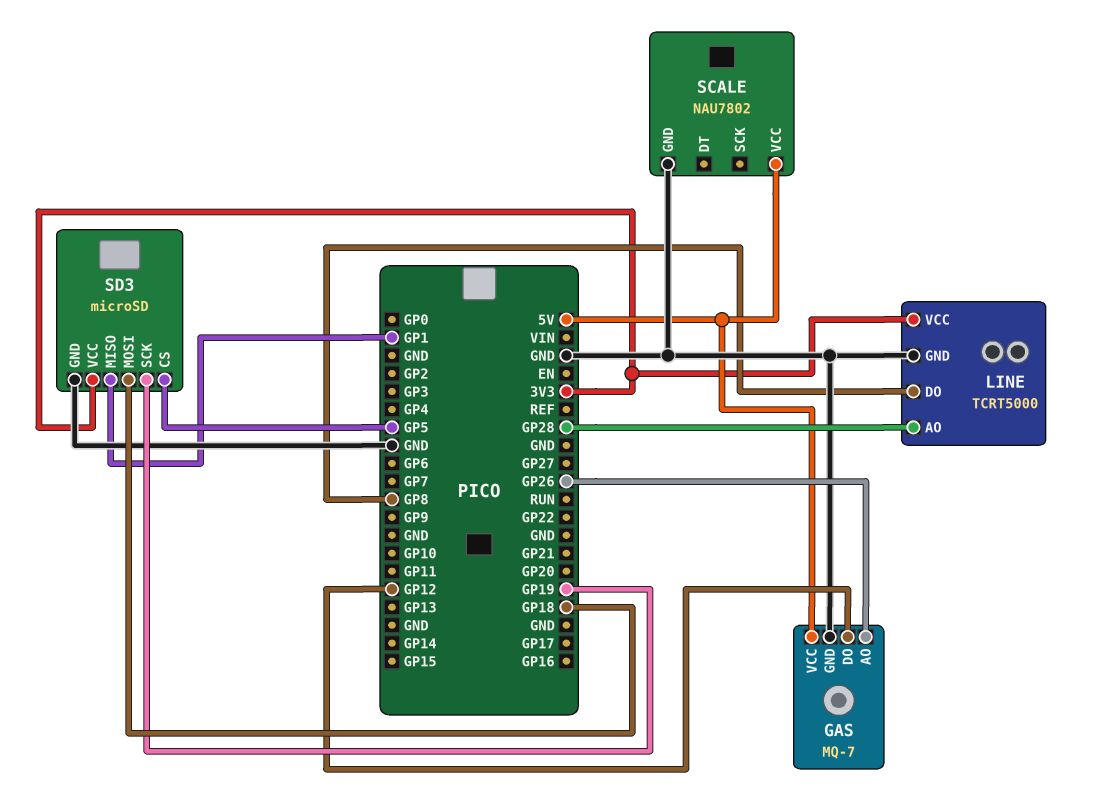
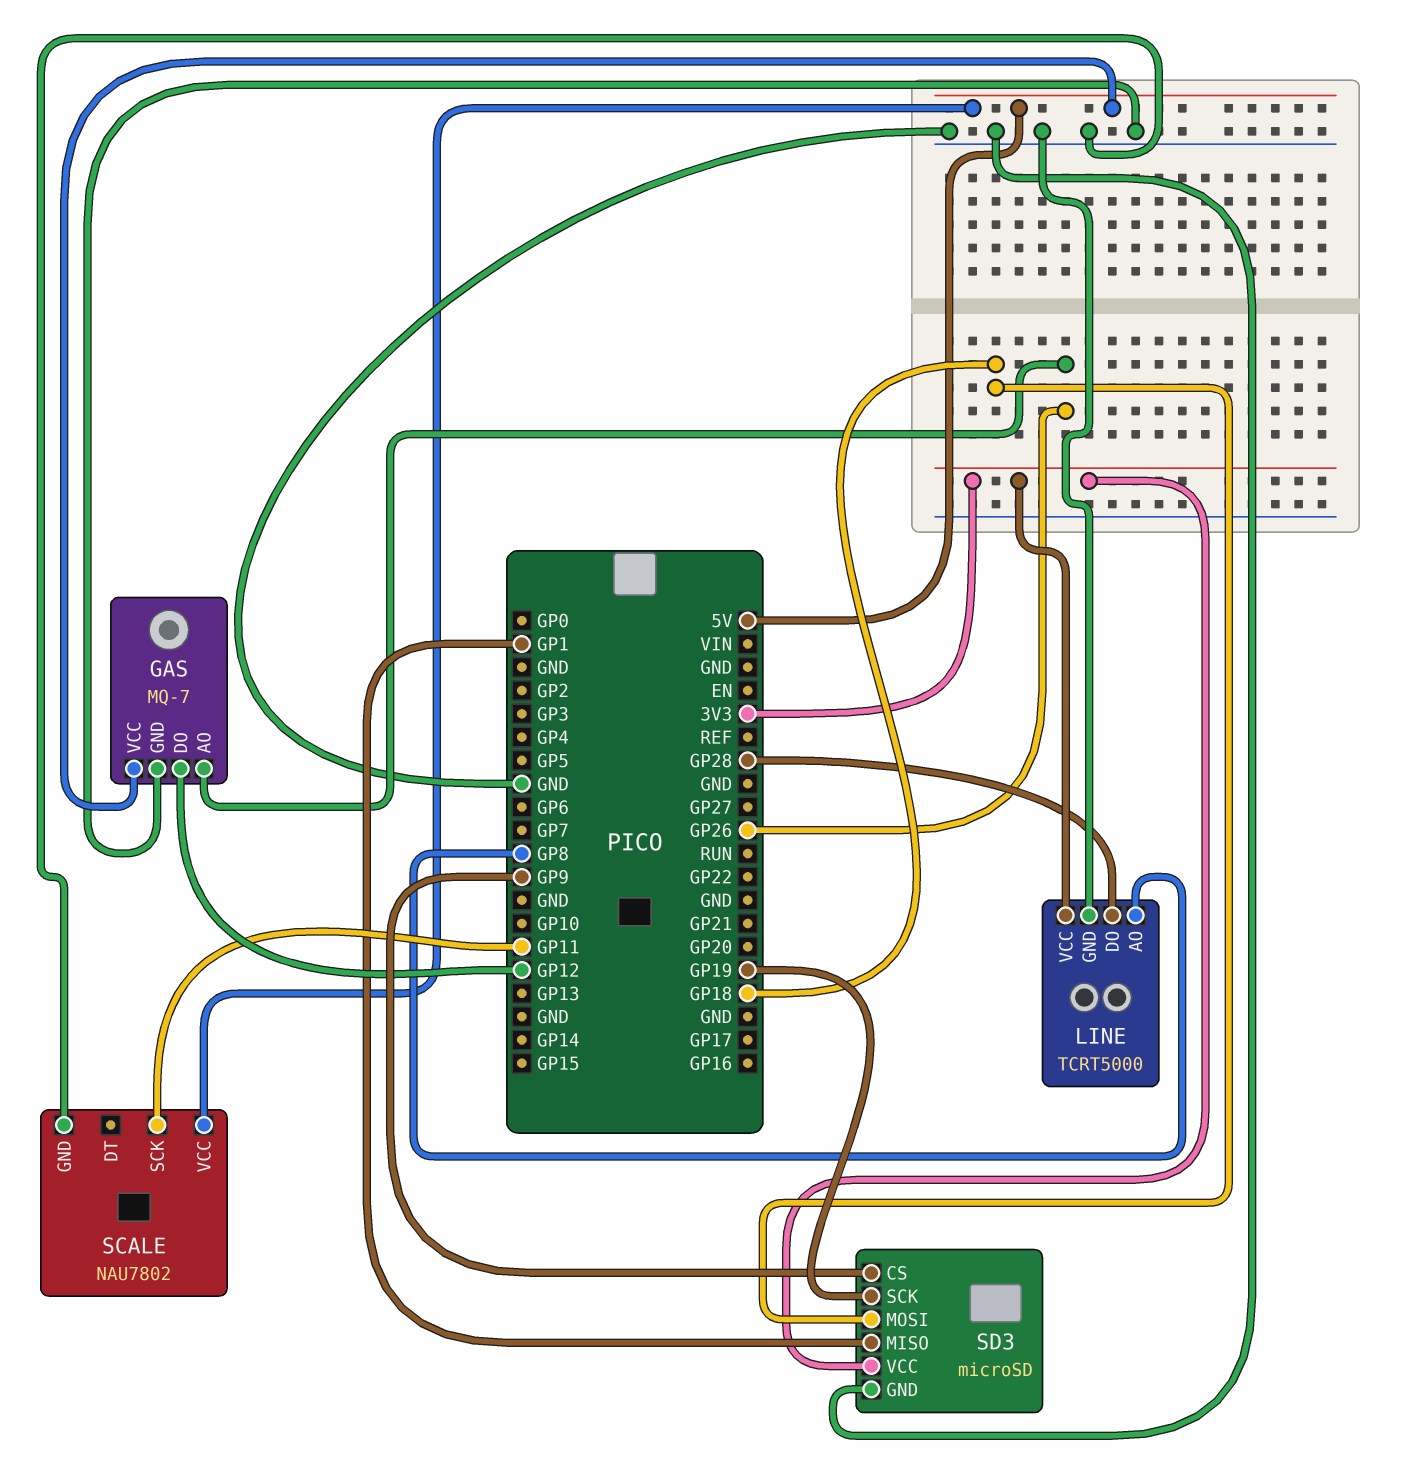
LINE pin AO: GP28 -> GP8
LINE pin DO: GP8 -> GP28
SCALE pin SCK: none -> GP11
SD3 pin CS: GP5 -> GP9

